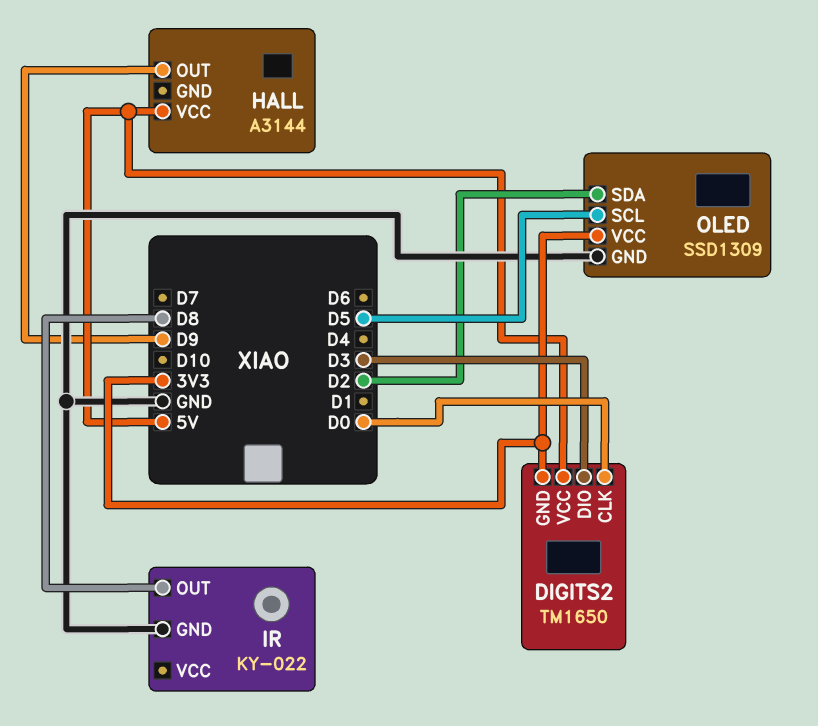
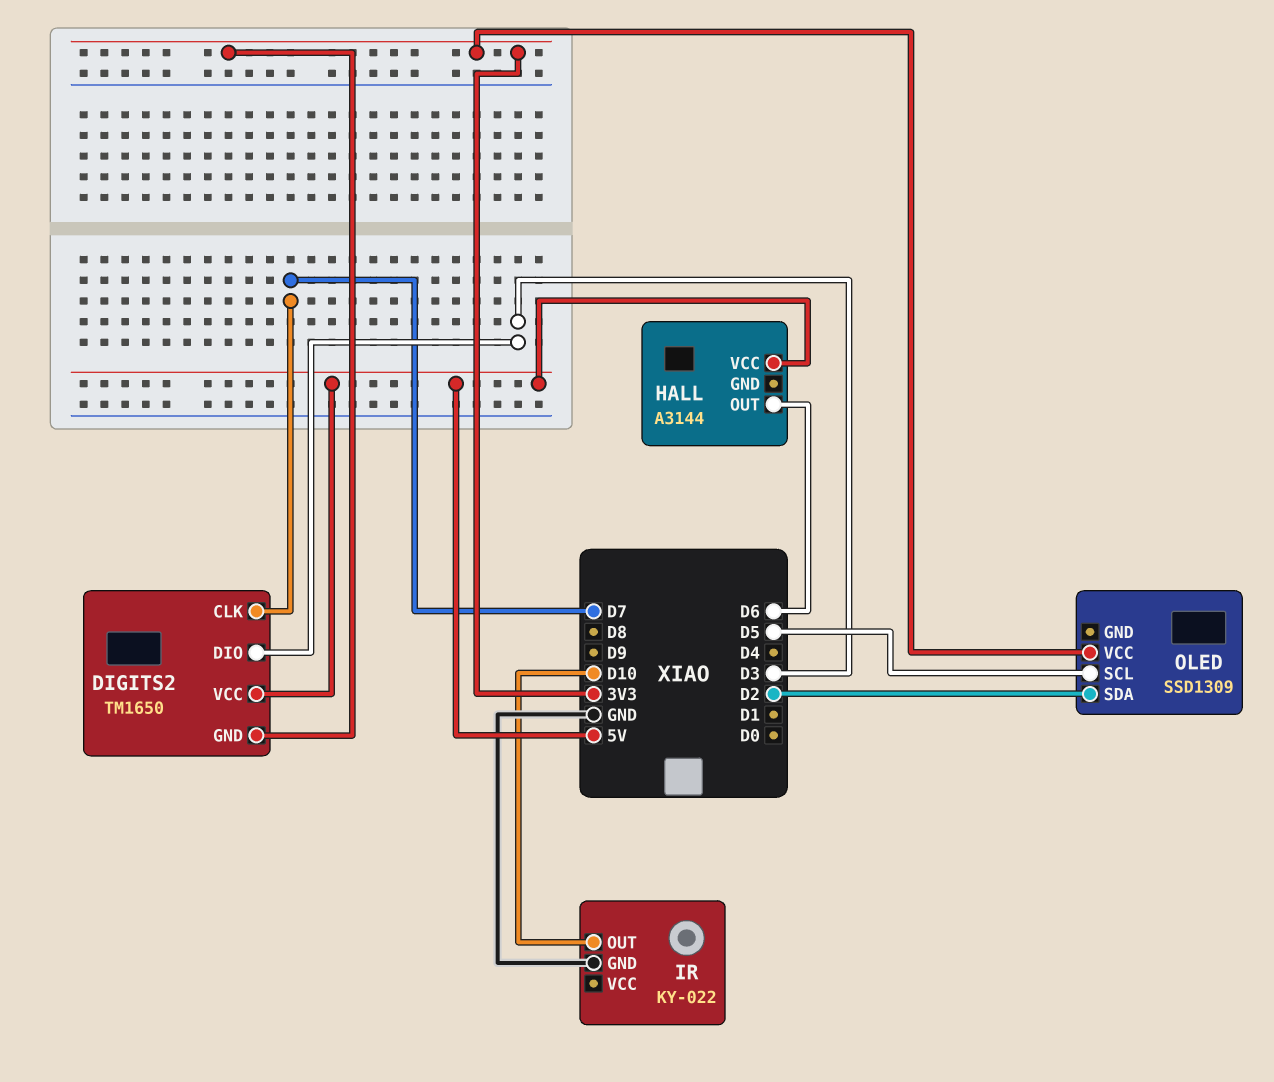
DIGITS2 pin CLK: D0 -> D7
HALL pin OUT: D9 -> D6
IR pin OUT: D8 -> D10
OLED pin GND: GND -> none

